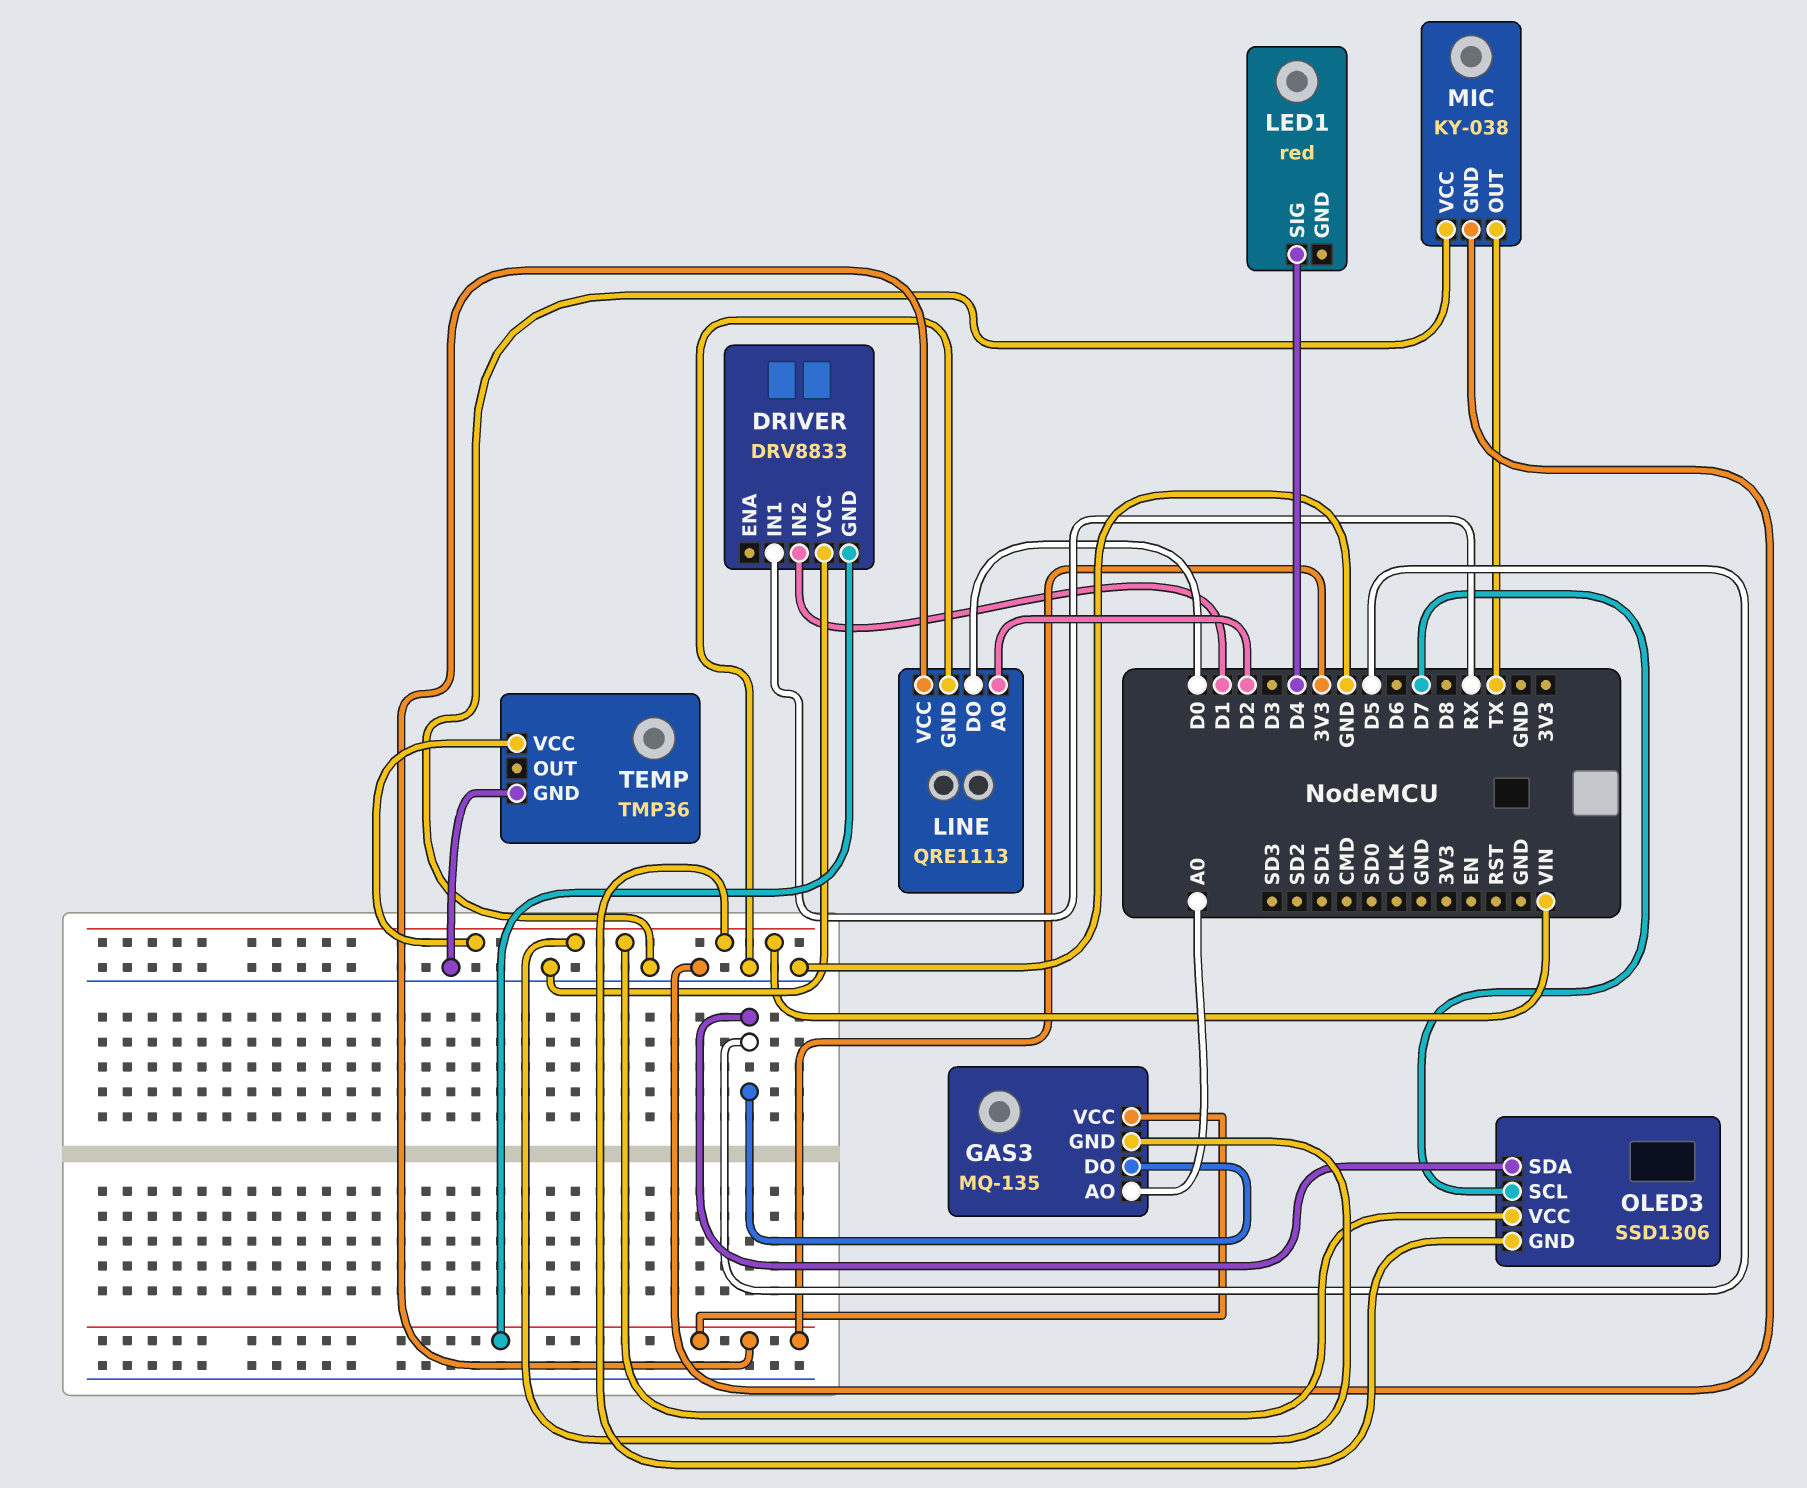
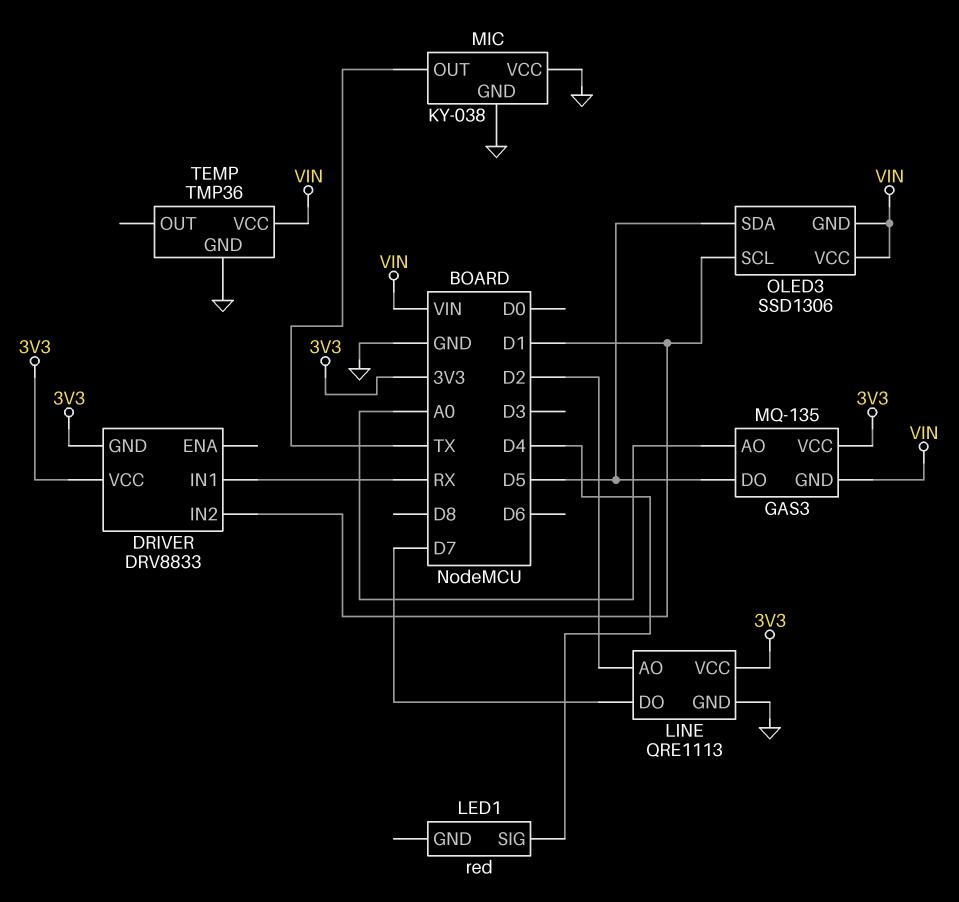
DRIVER pin VCC: GND -> 3V3
LINE pin DO: D0 -> D7
OLED3 pin SCL: D7 -> D1

